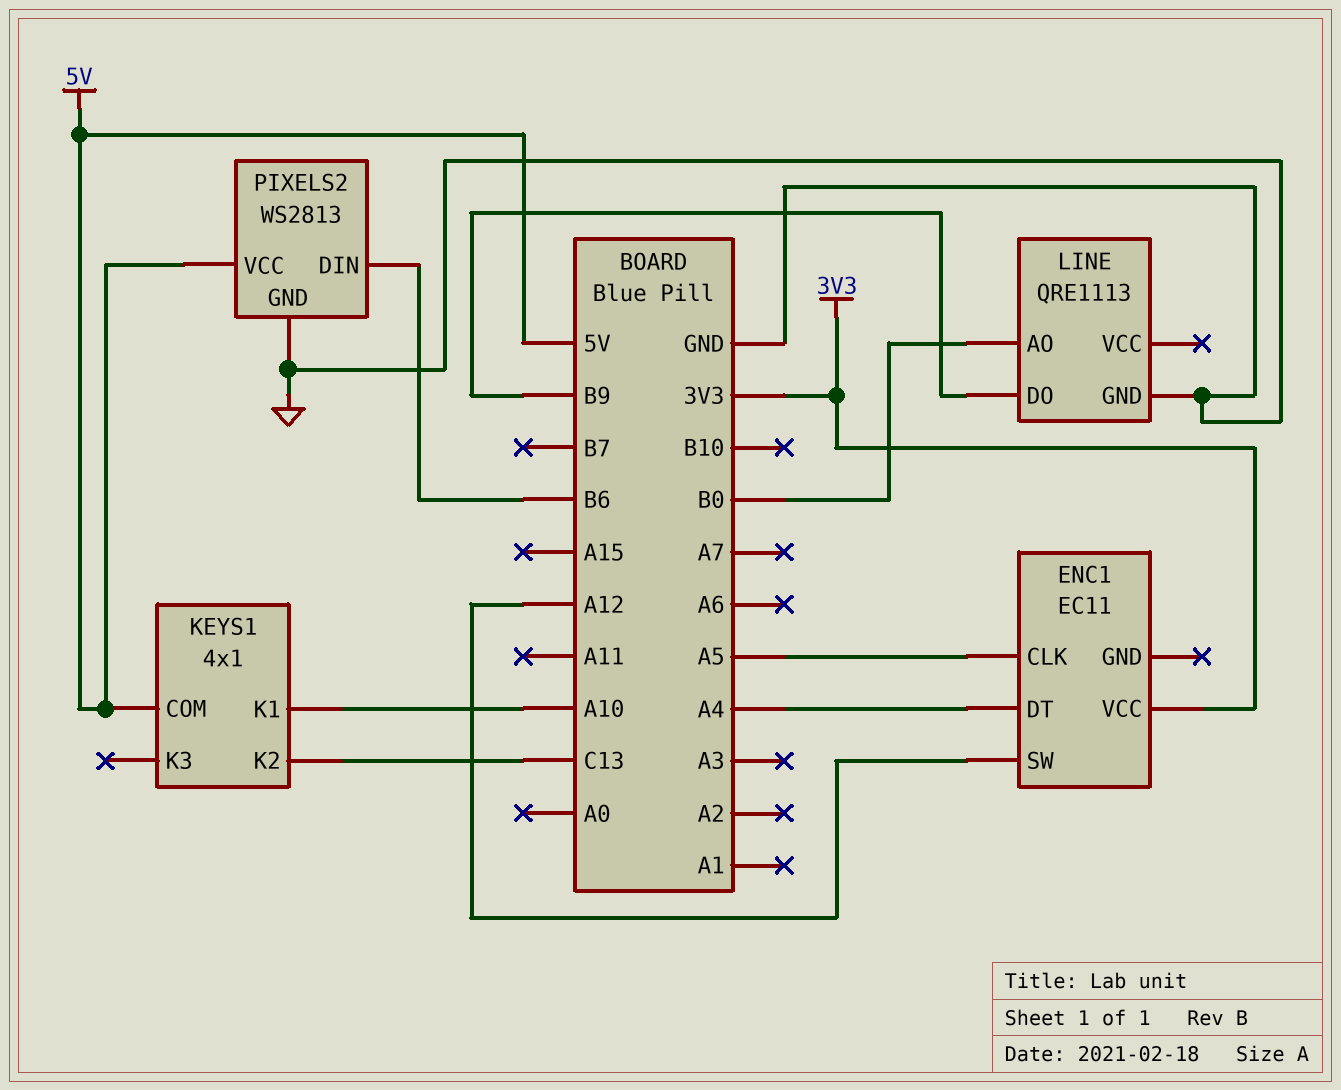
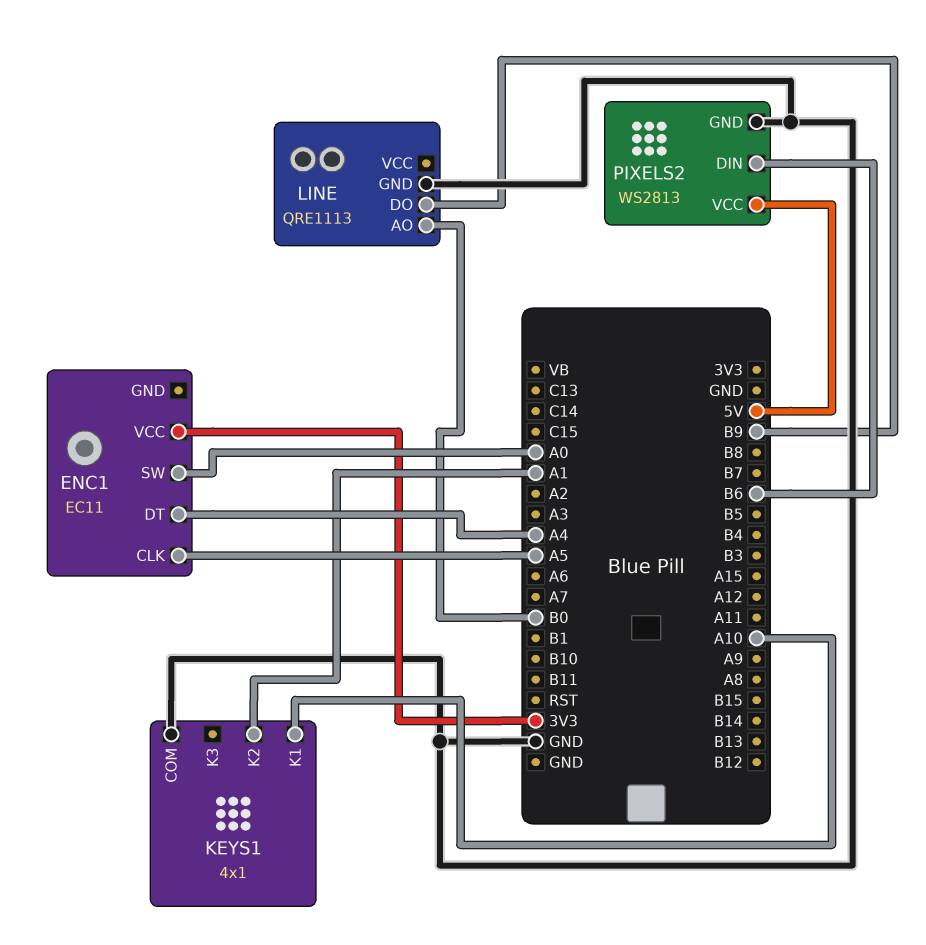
ENC1 pin SW: A12 -> A0
KEYS1 pin COM: 5V -> GND
KEYS1 pin K2: C13 -> A1

